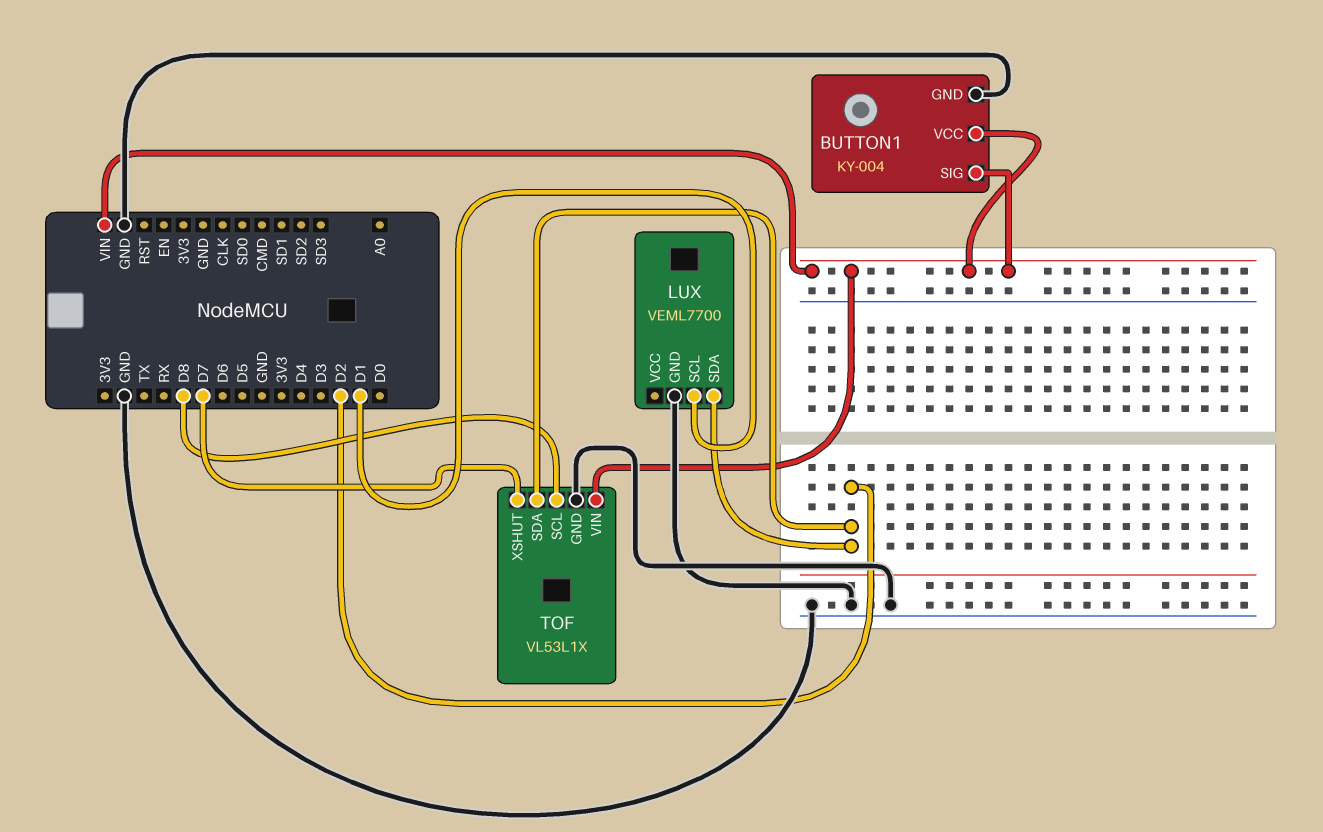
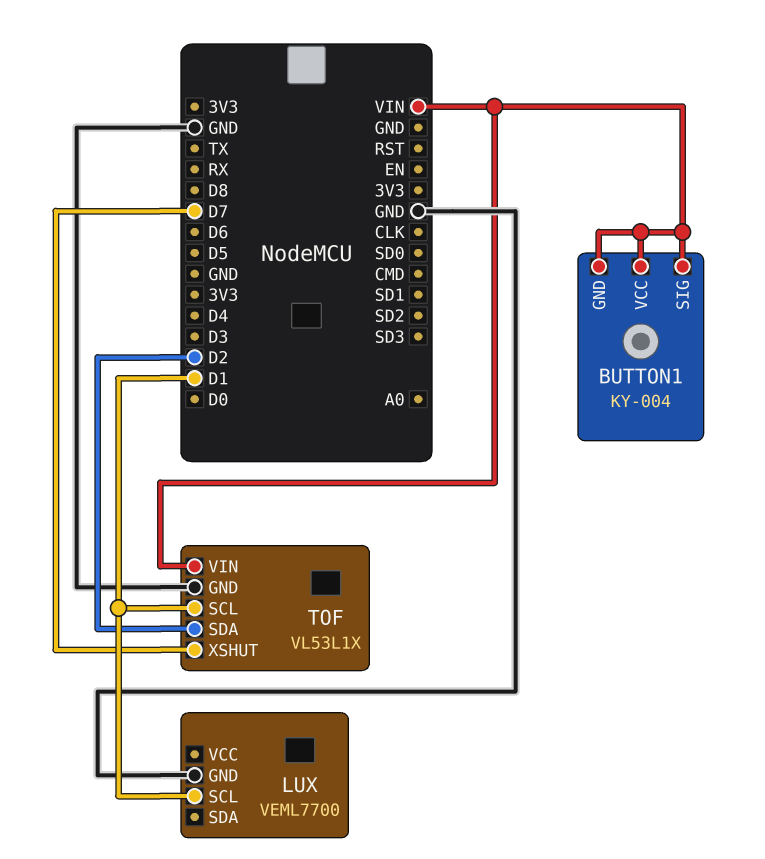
BUTTON1 pin GND: GND -> VIN
LUX pin SDA: D2 -> none
TOF pin SCL: D8 -> D1

